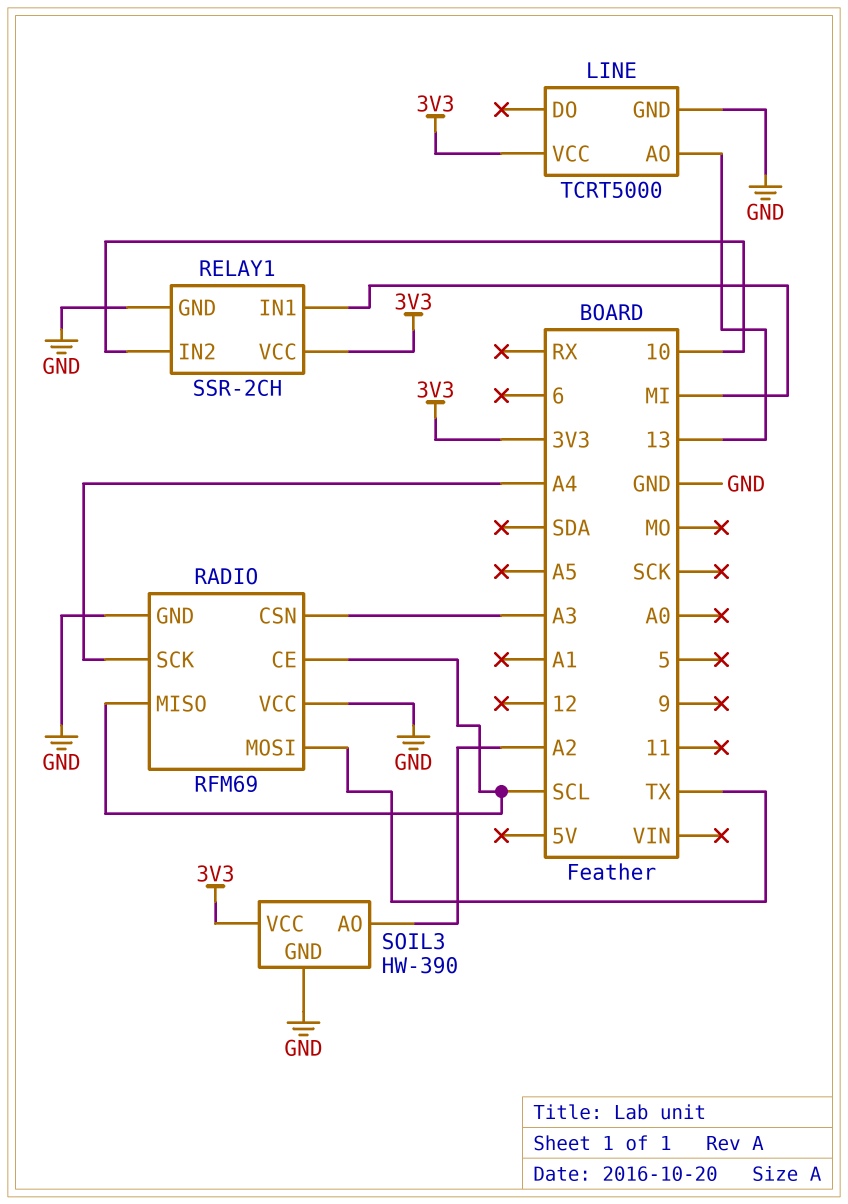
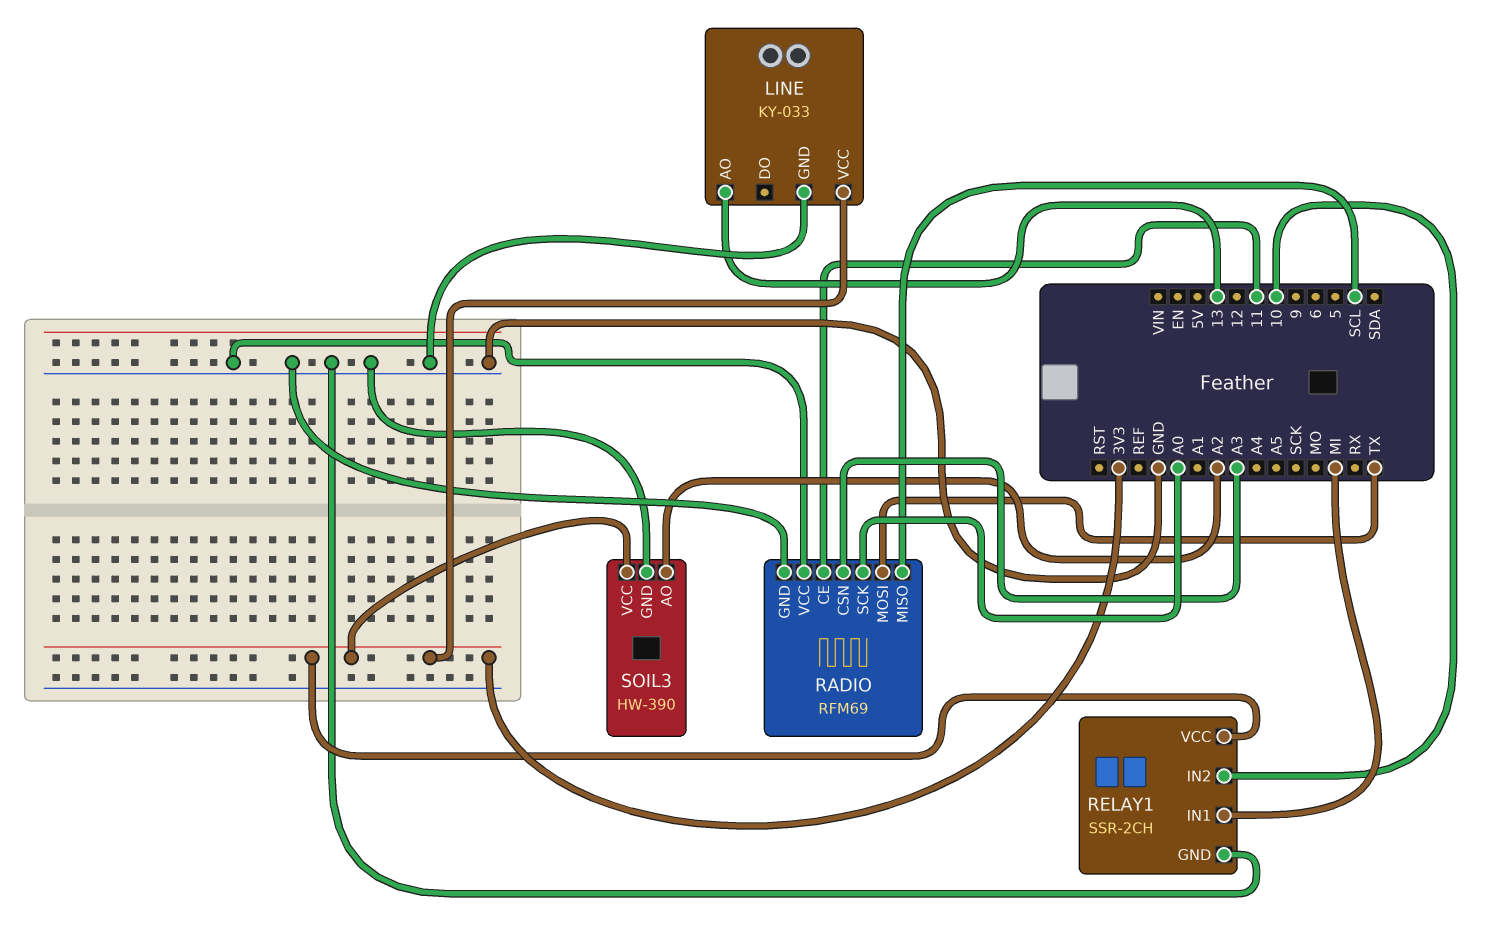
LINE: TCRT5000 -> KY-033
RADIO pin CE: SCL -> 11
RADIO pin SCK: A4 -> A0

